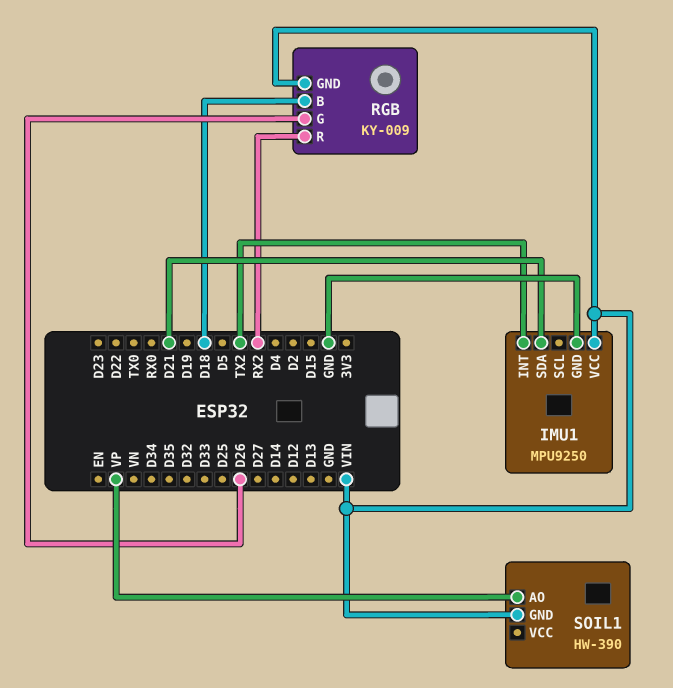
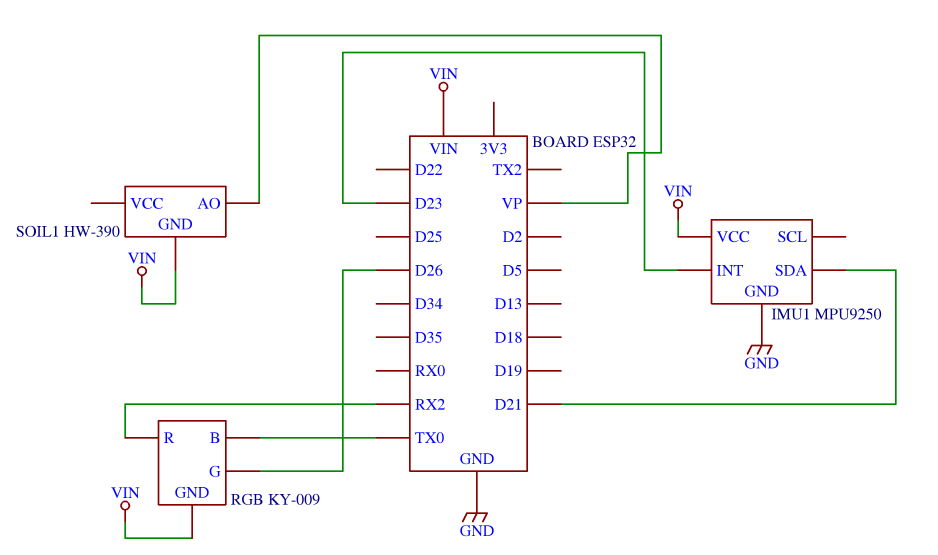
IMU1 pin INT: TX2 -> D23
RGB pin B: D18 -> TX0

